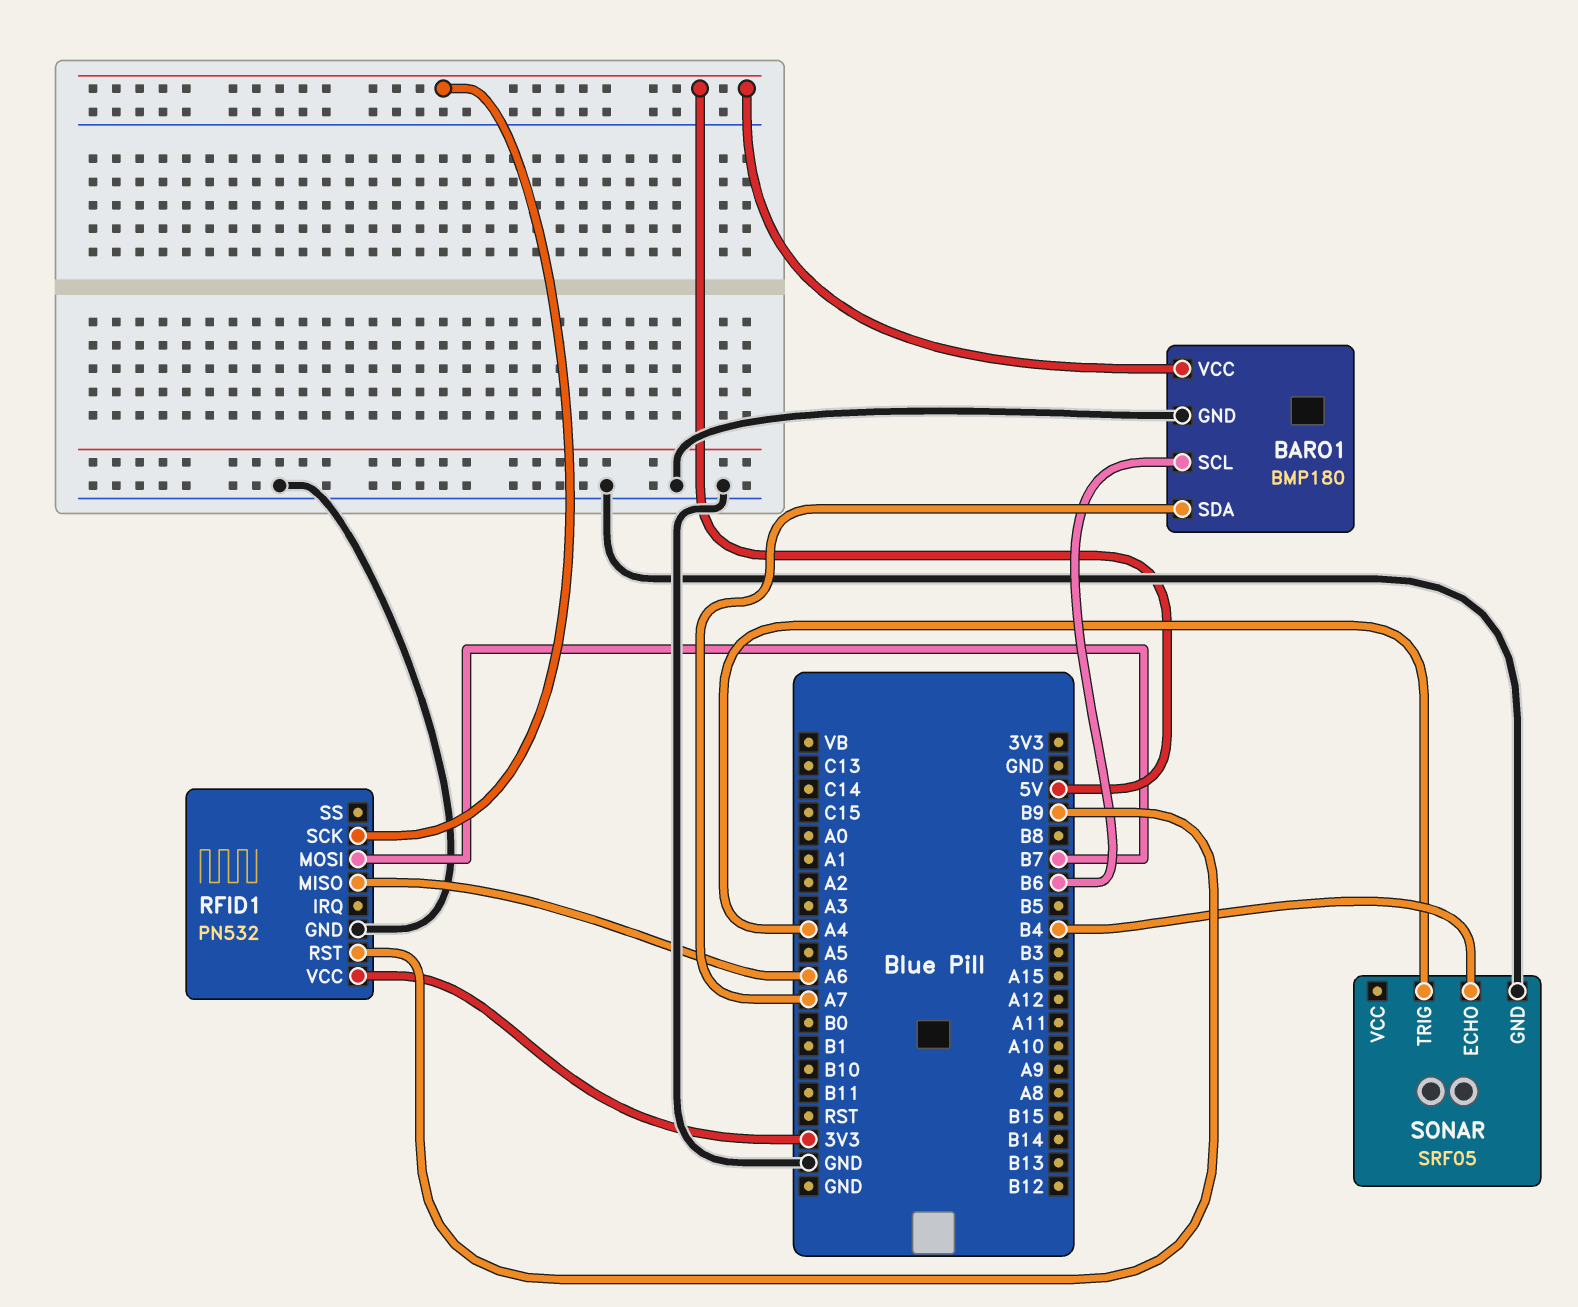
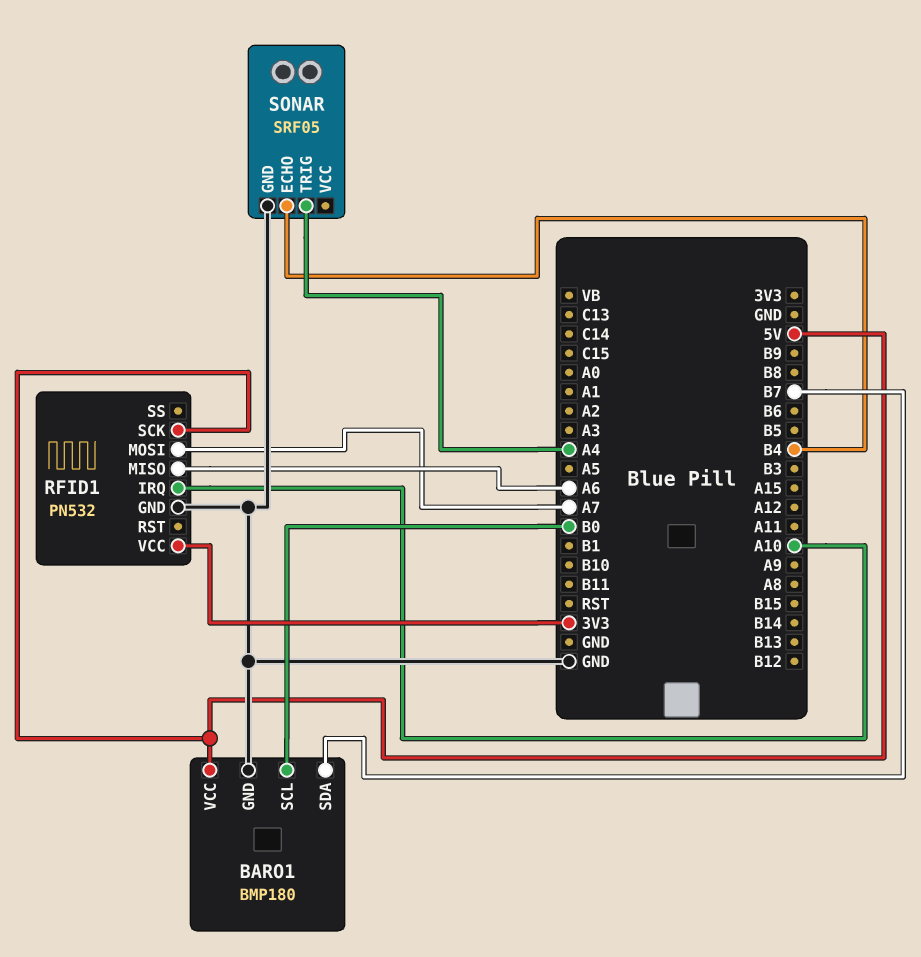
BARO1 pin SCL: B6 -> B0
BARO1 pin SDA: A7 -> B7
RFID1 pin IRQ: none -> A10
RFID1 pin MOSI: B7 -> A7
RFID1 pin RST: B9 -> none

